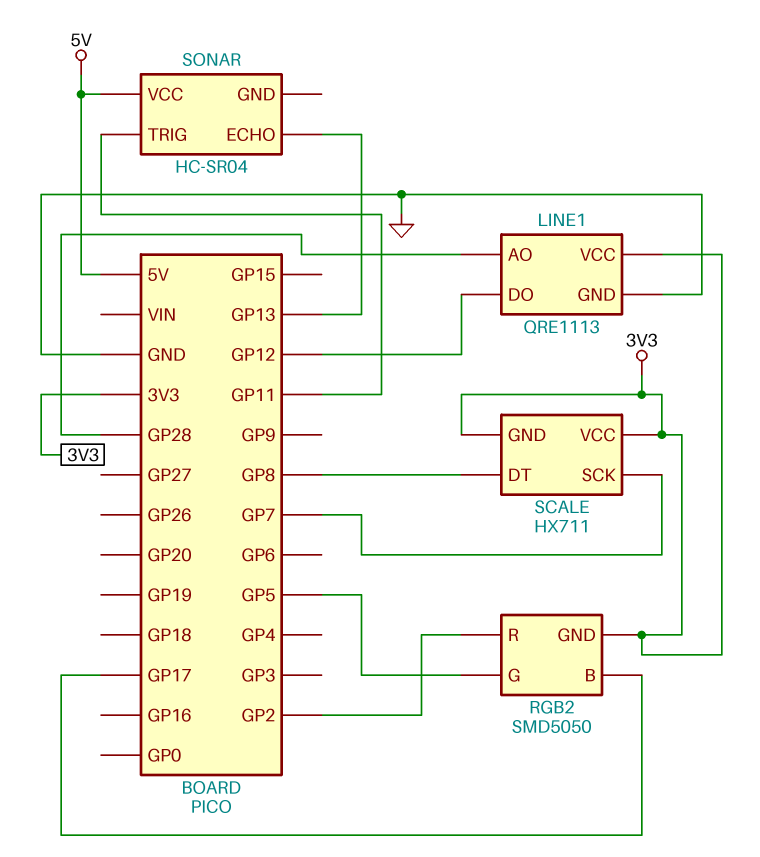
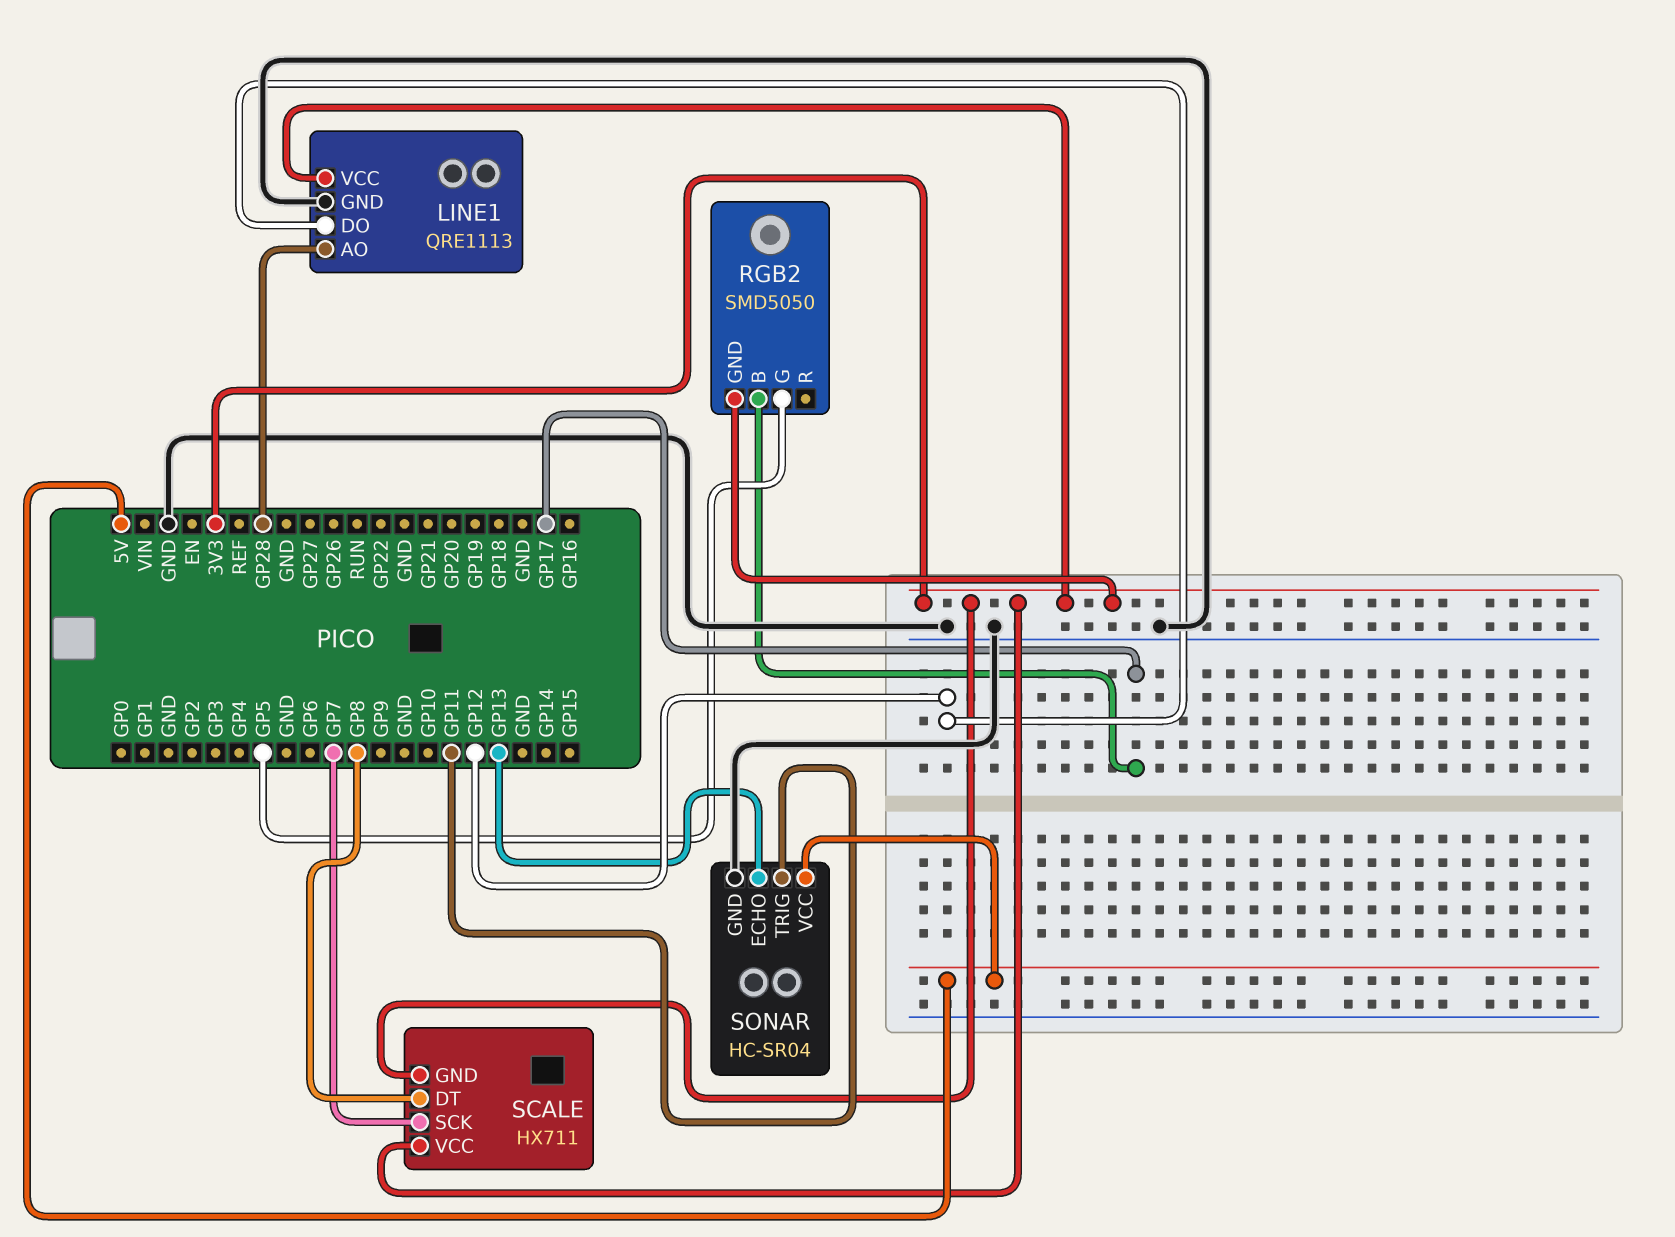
RGB2 pin R: GP2 -> none
SONAR pin GND: none -> GND

